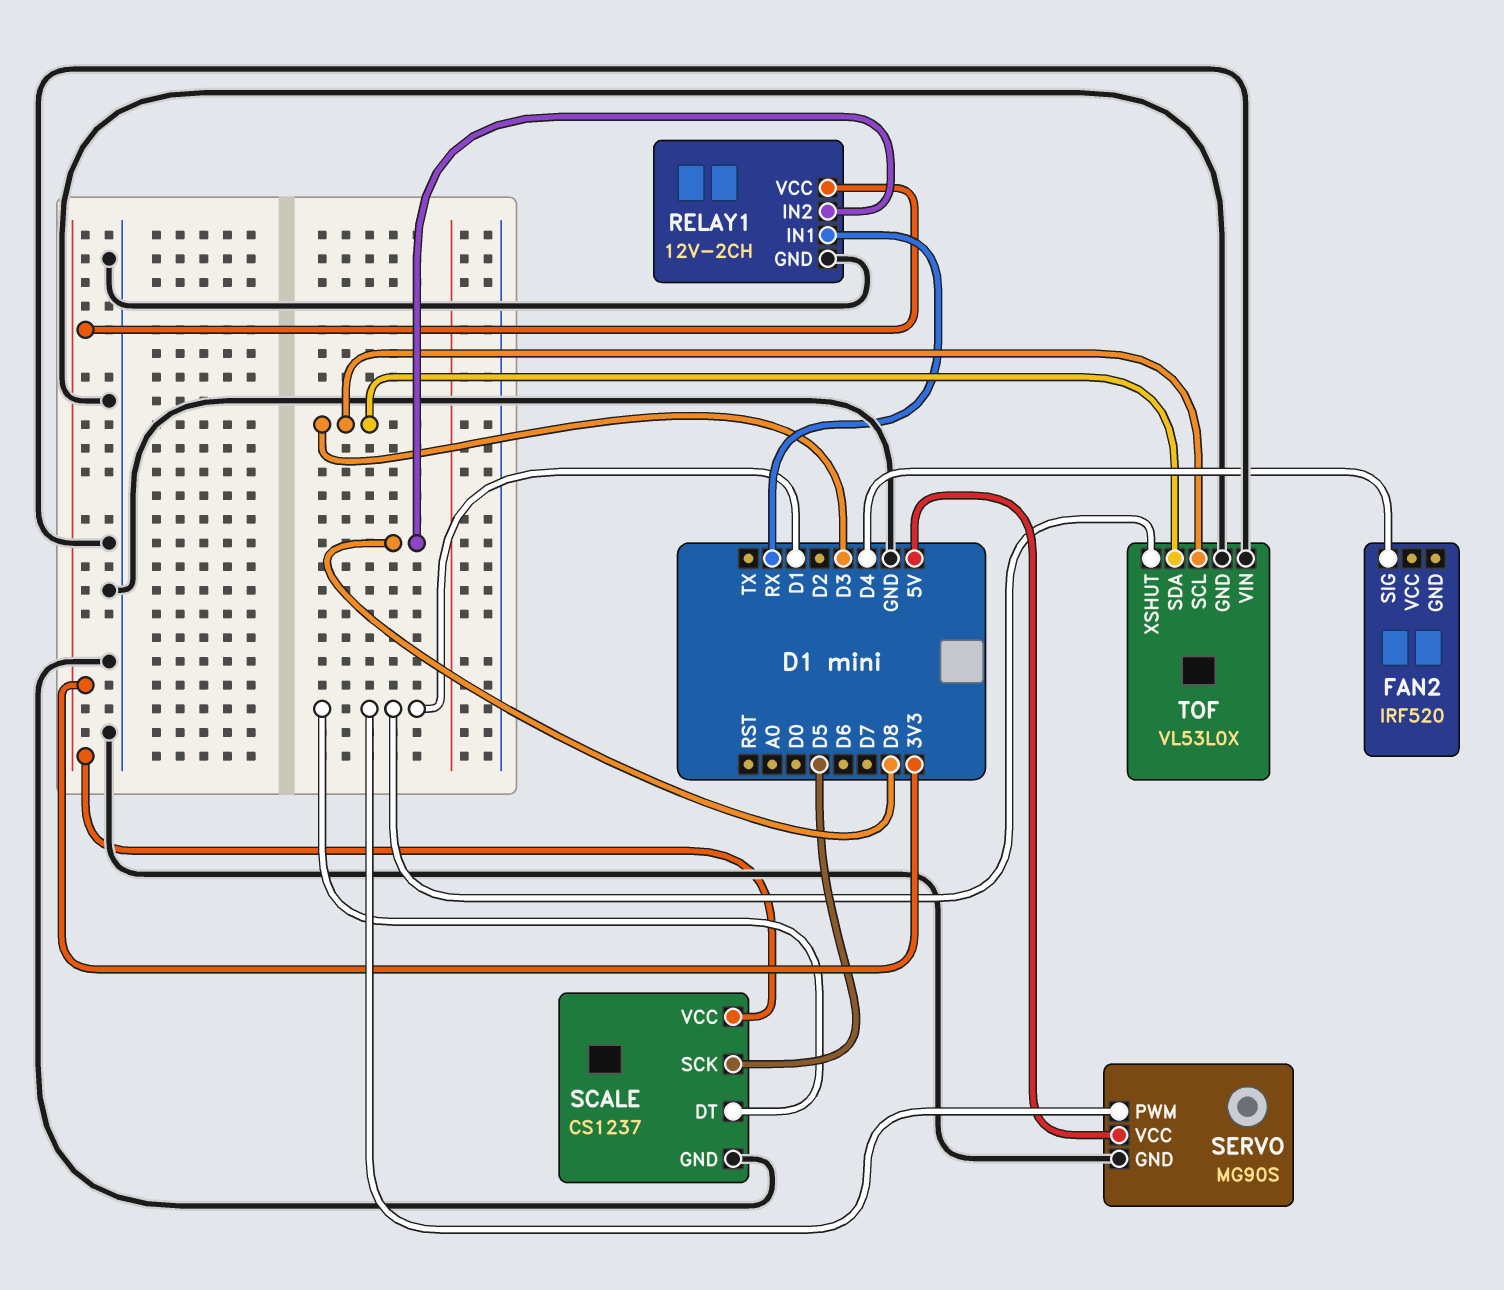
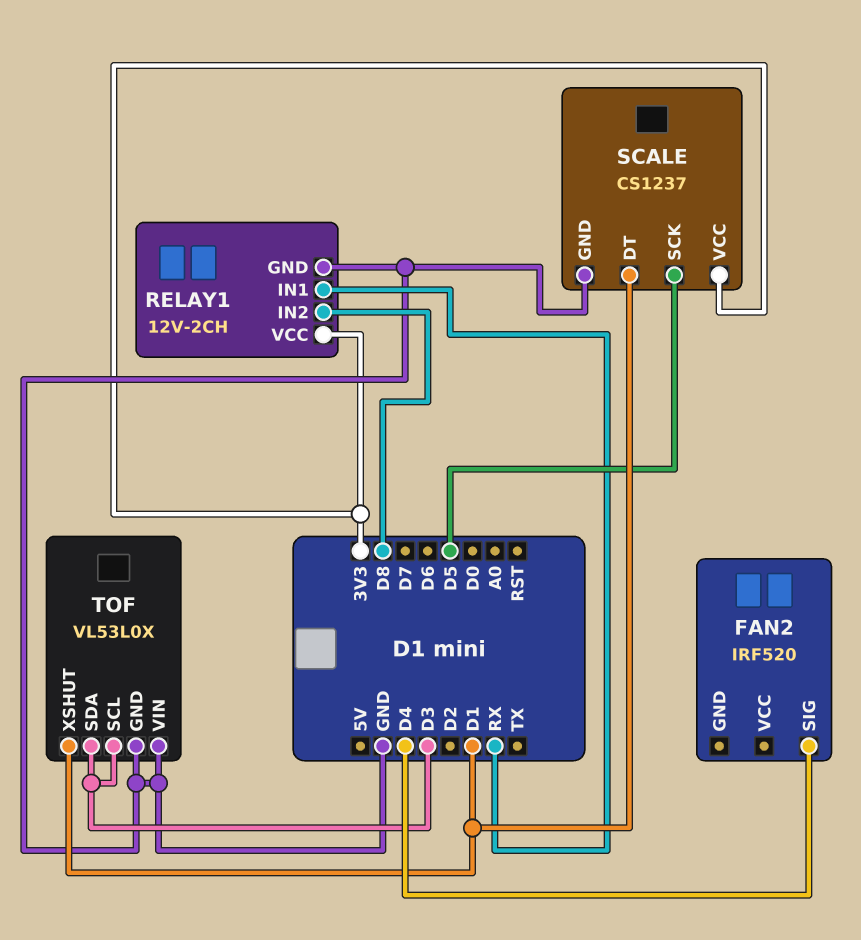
SERVO: MG90S -> none
SERVO pin GND: GND -> none
SERVO pin PWM: D1 -> none
SERVO pin VCC: 5V -> none

